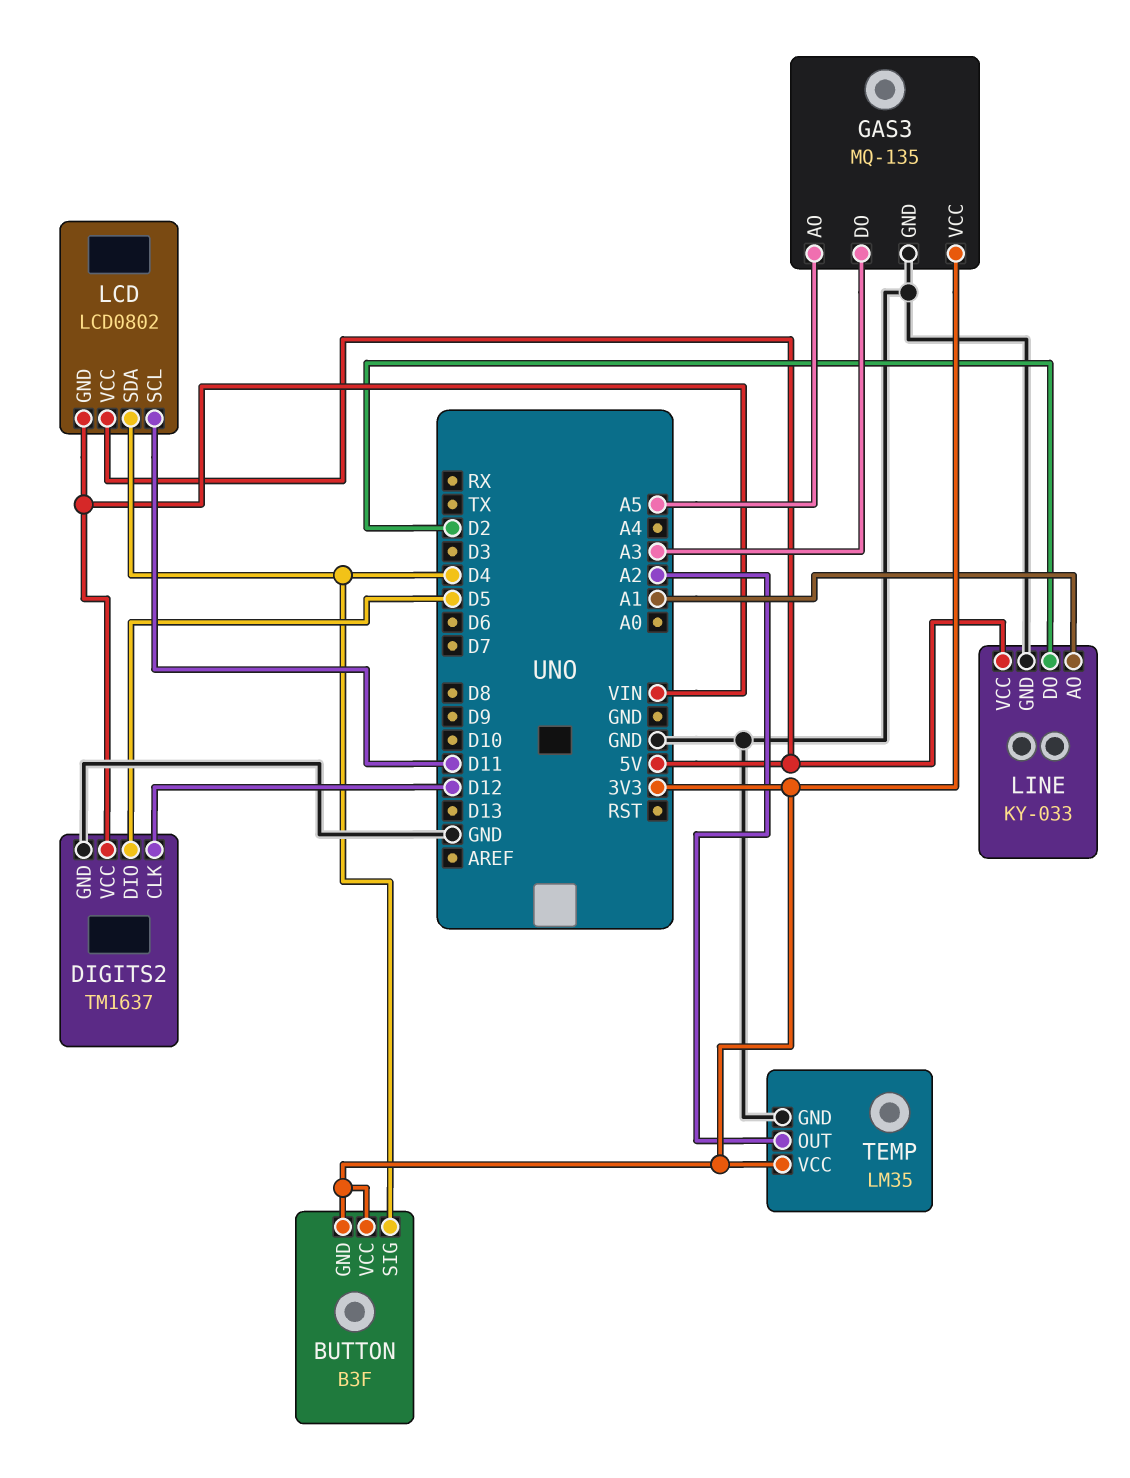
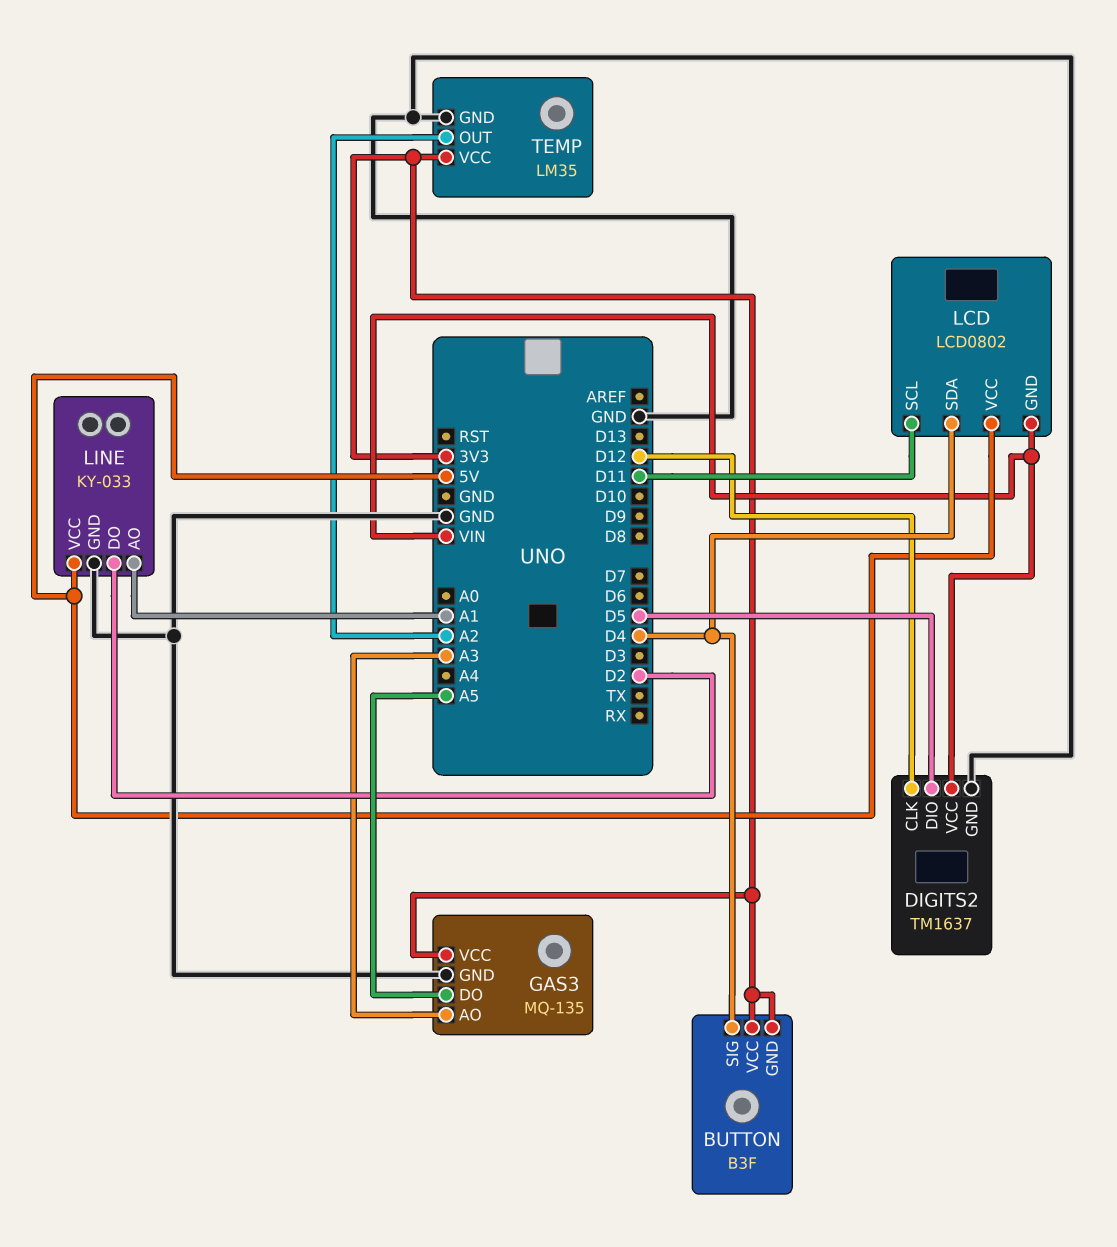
GAS3 pin AO: A5 -> A3
GAS3 pin DO: A3 -> A5

